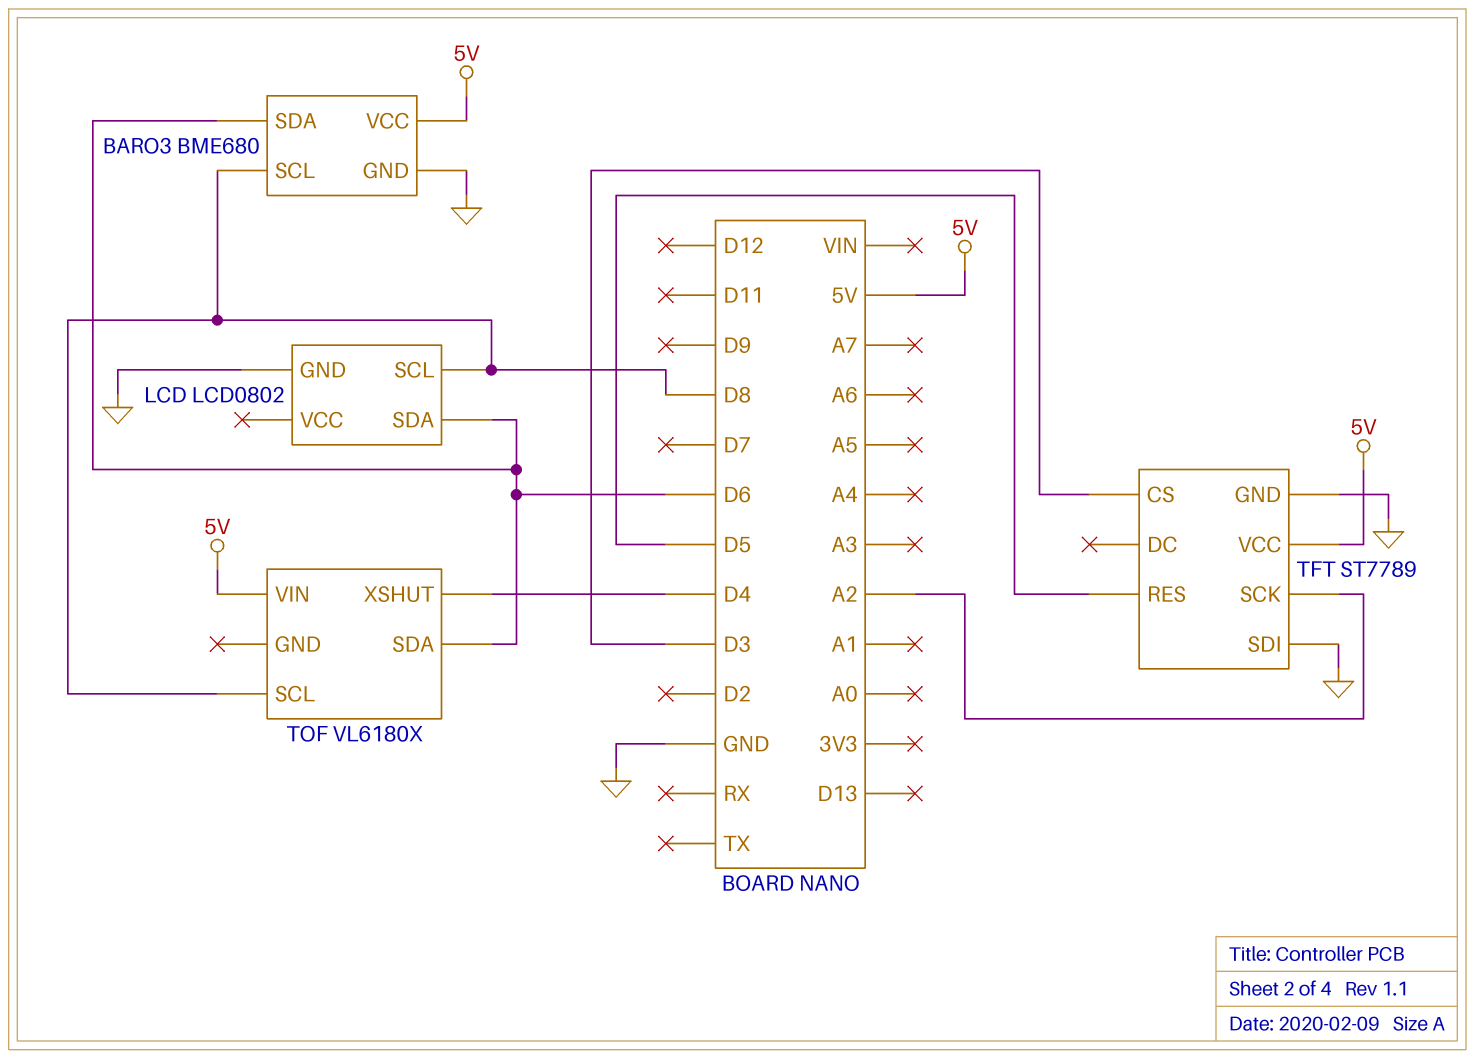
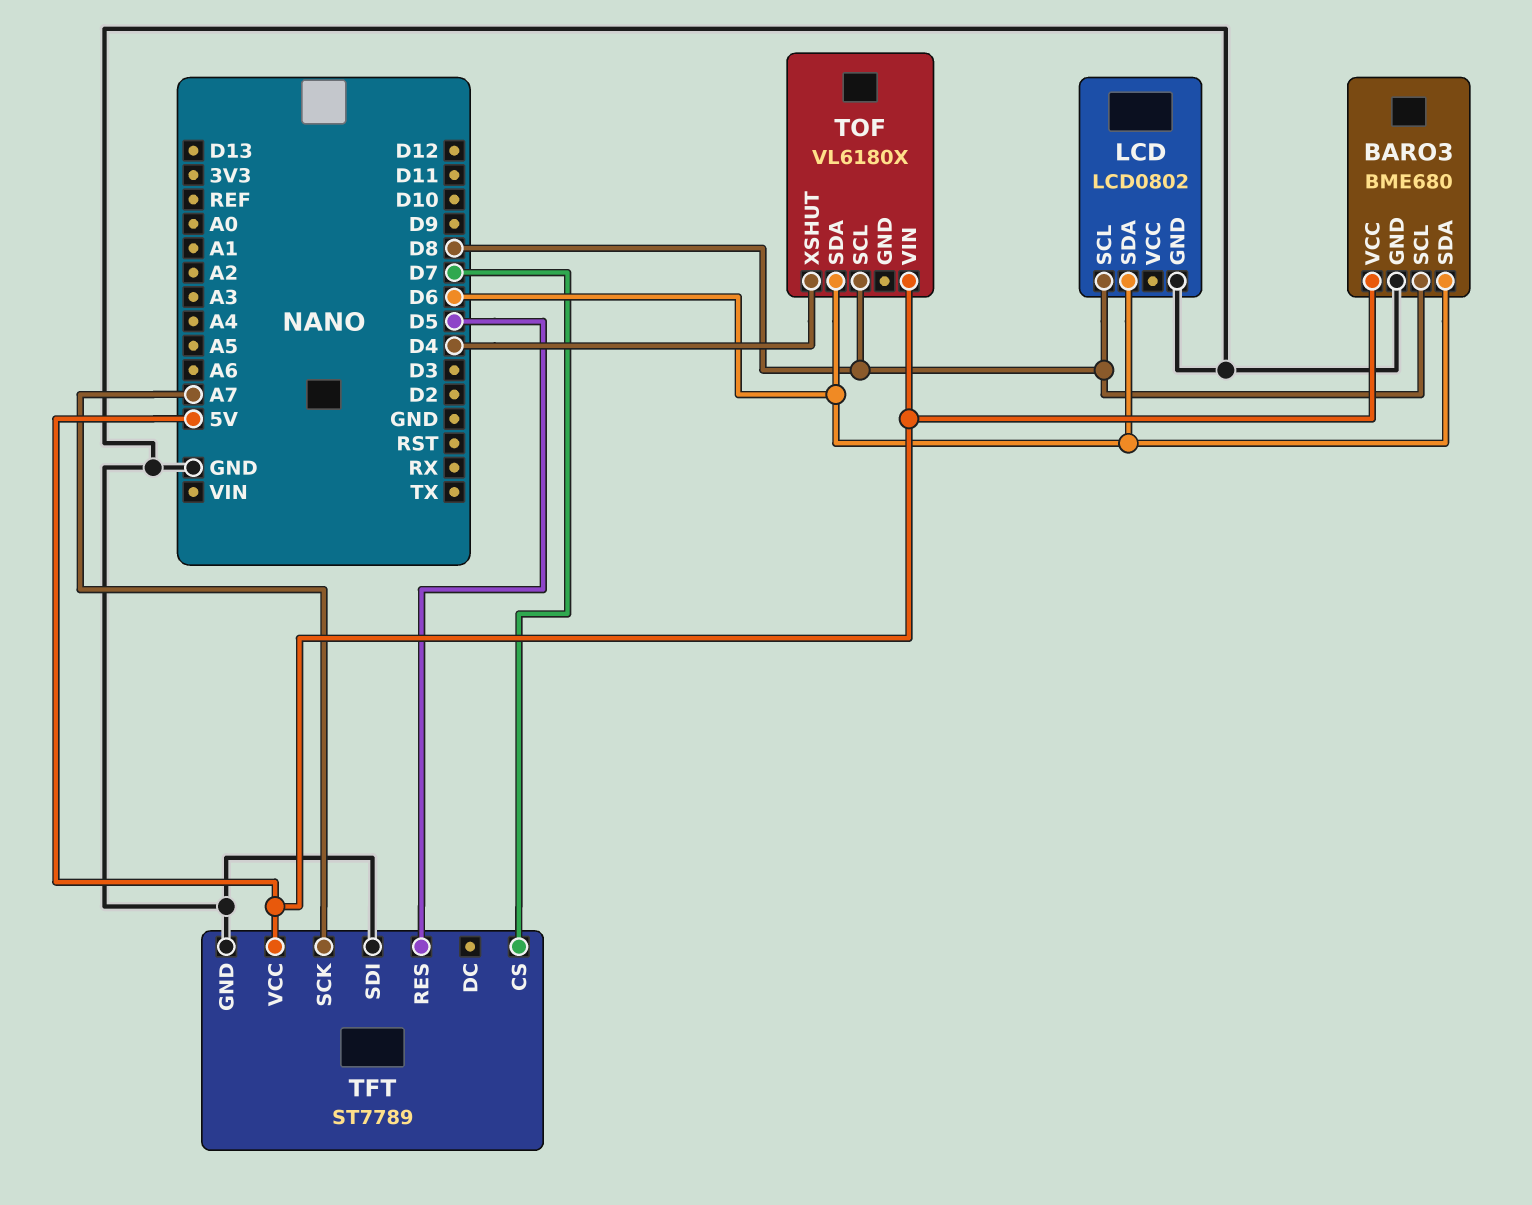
TFT pin CS: D3 -> D7
TFT pin SCK: A2 -> A7

